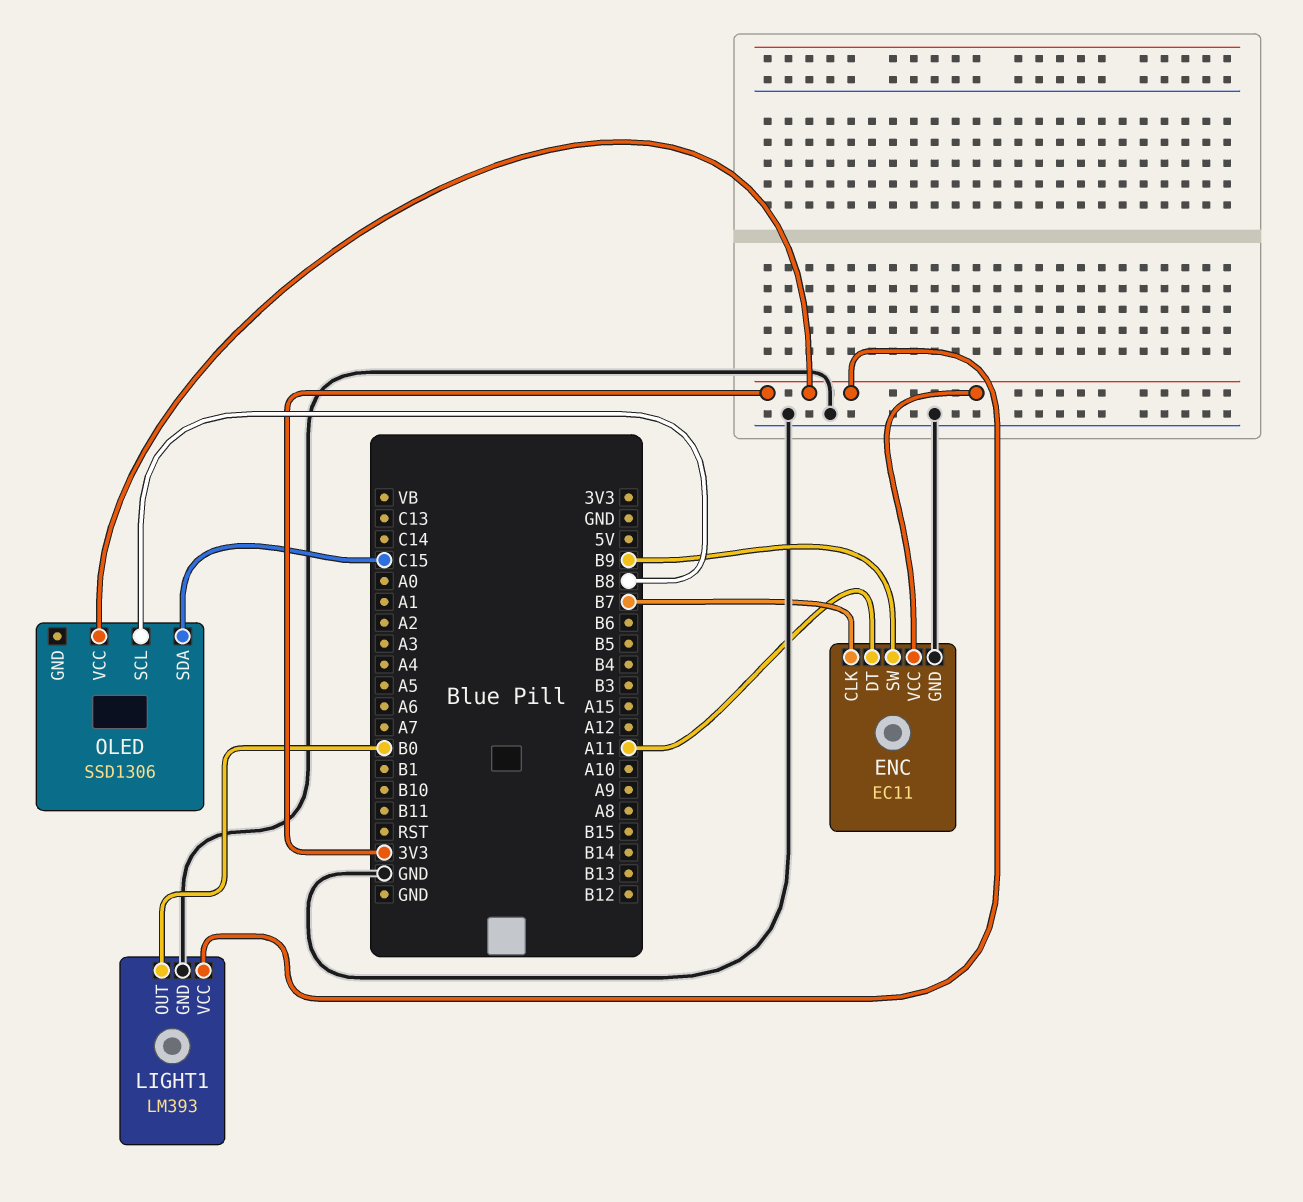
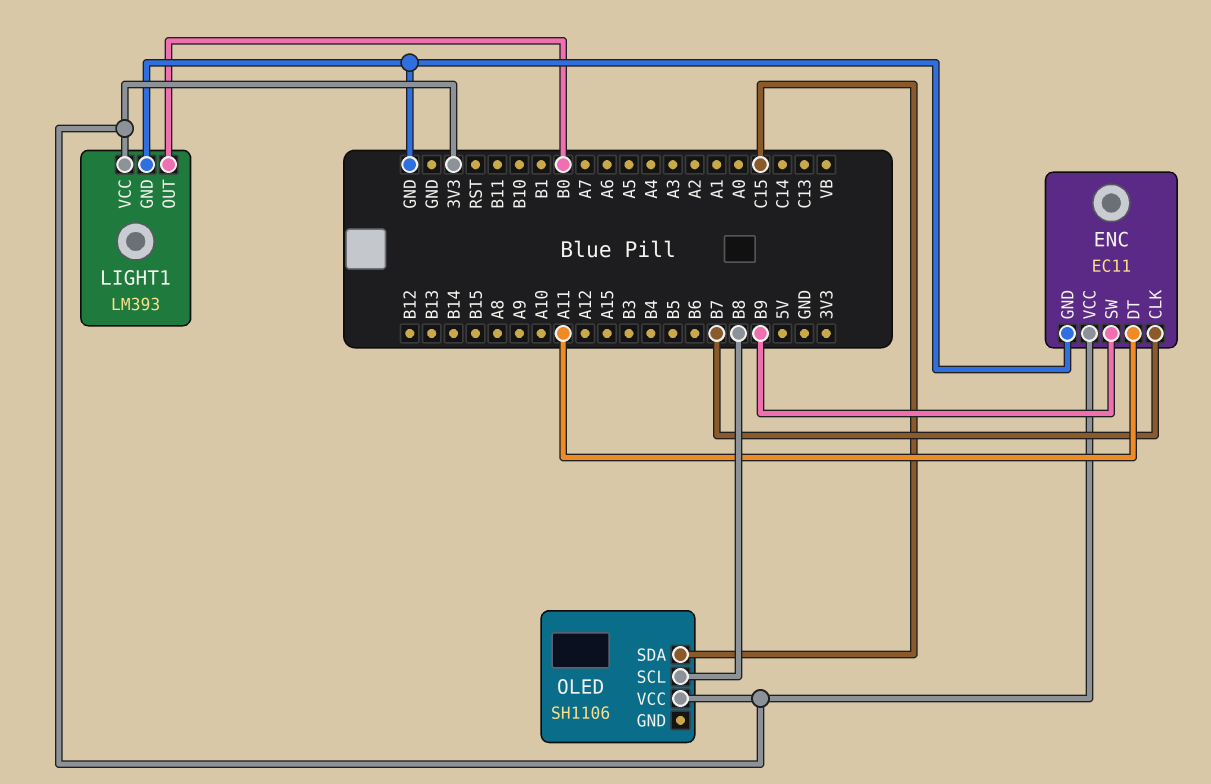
OLED: SSD1306 -> SH1106

